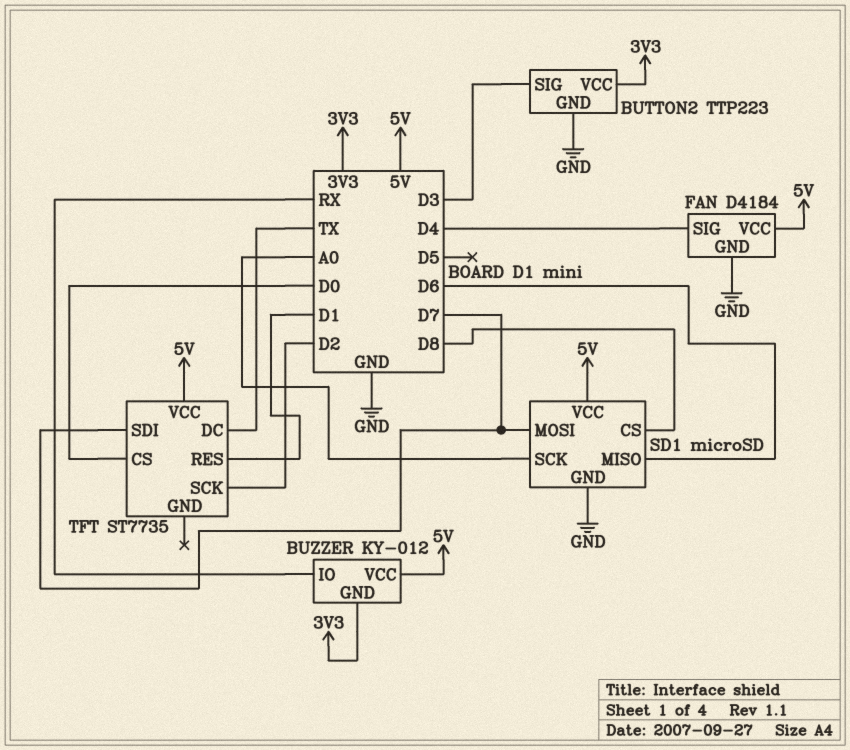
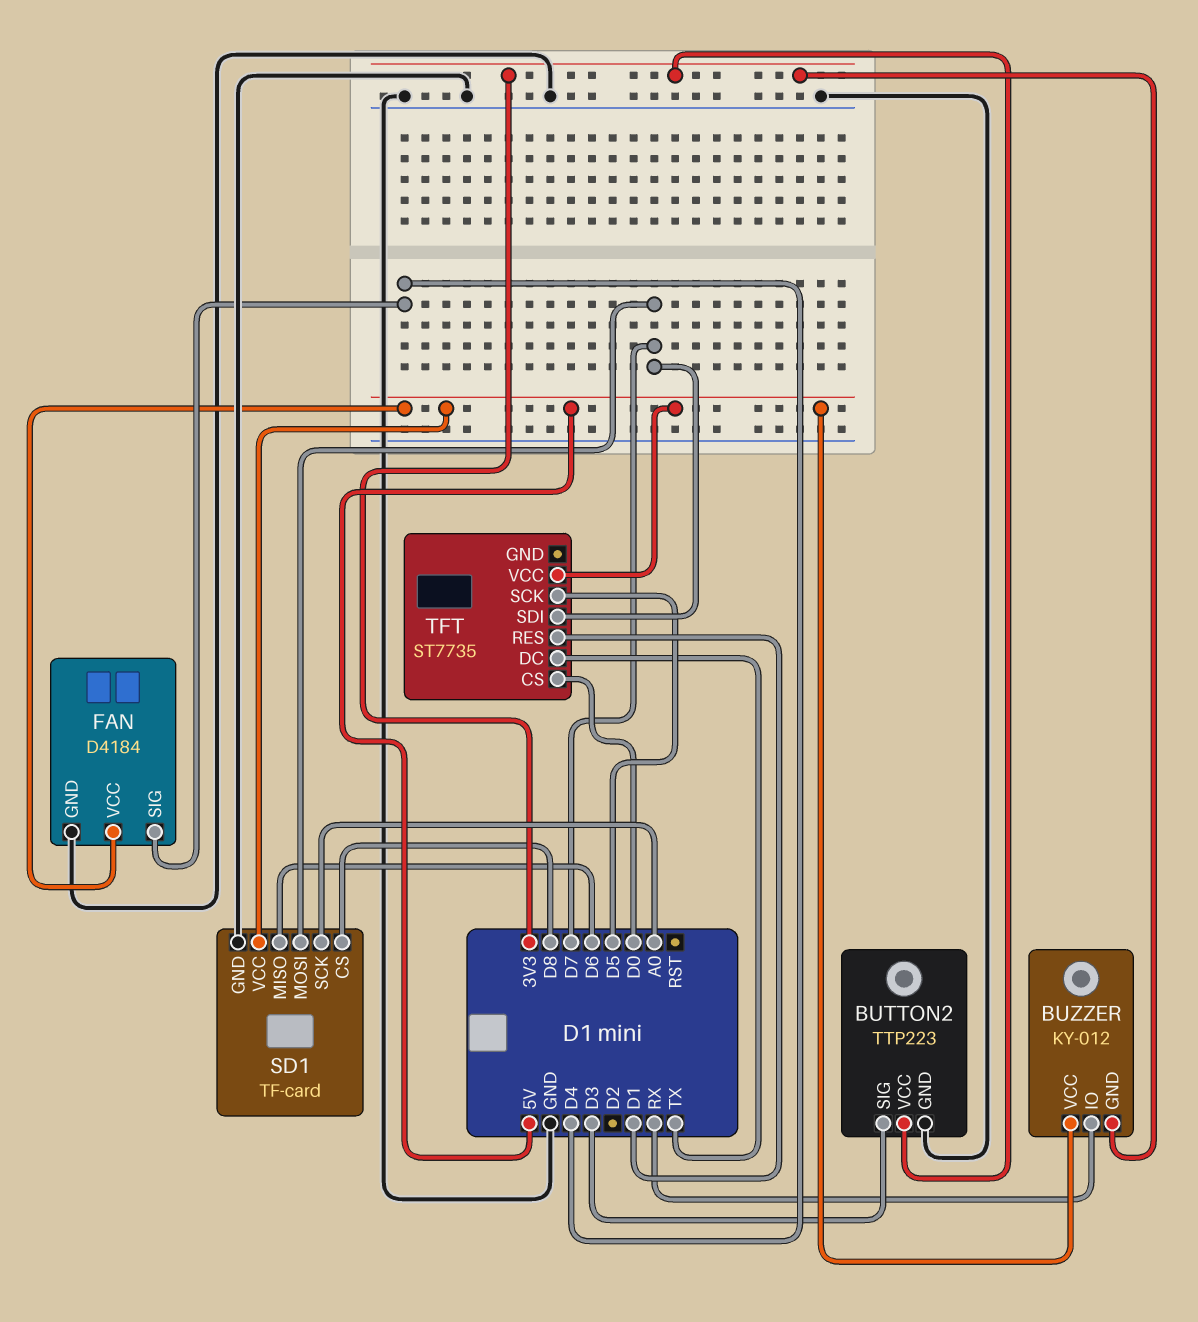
SD1: microSD -> TF-card
TFT pin SCK: D2 -> D5

